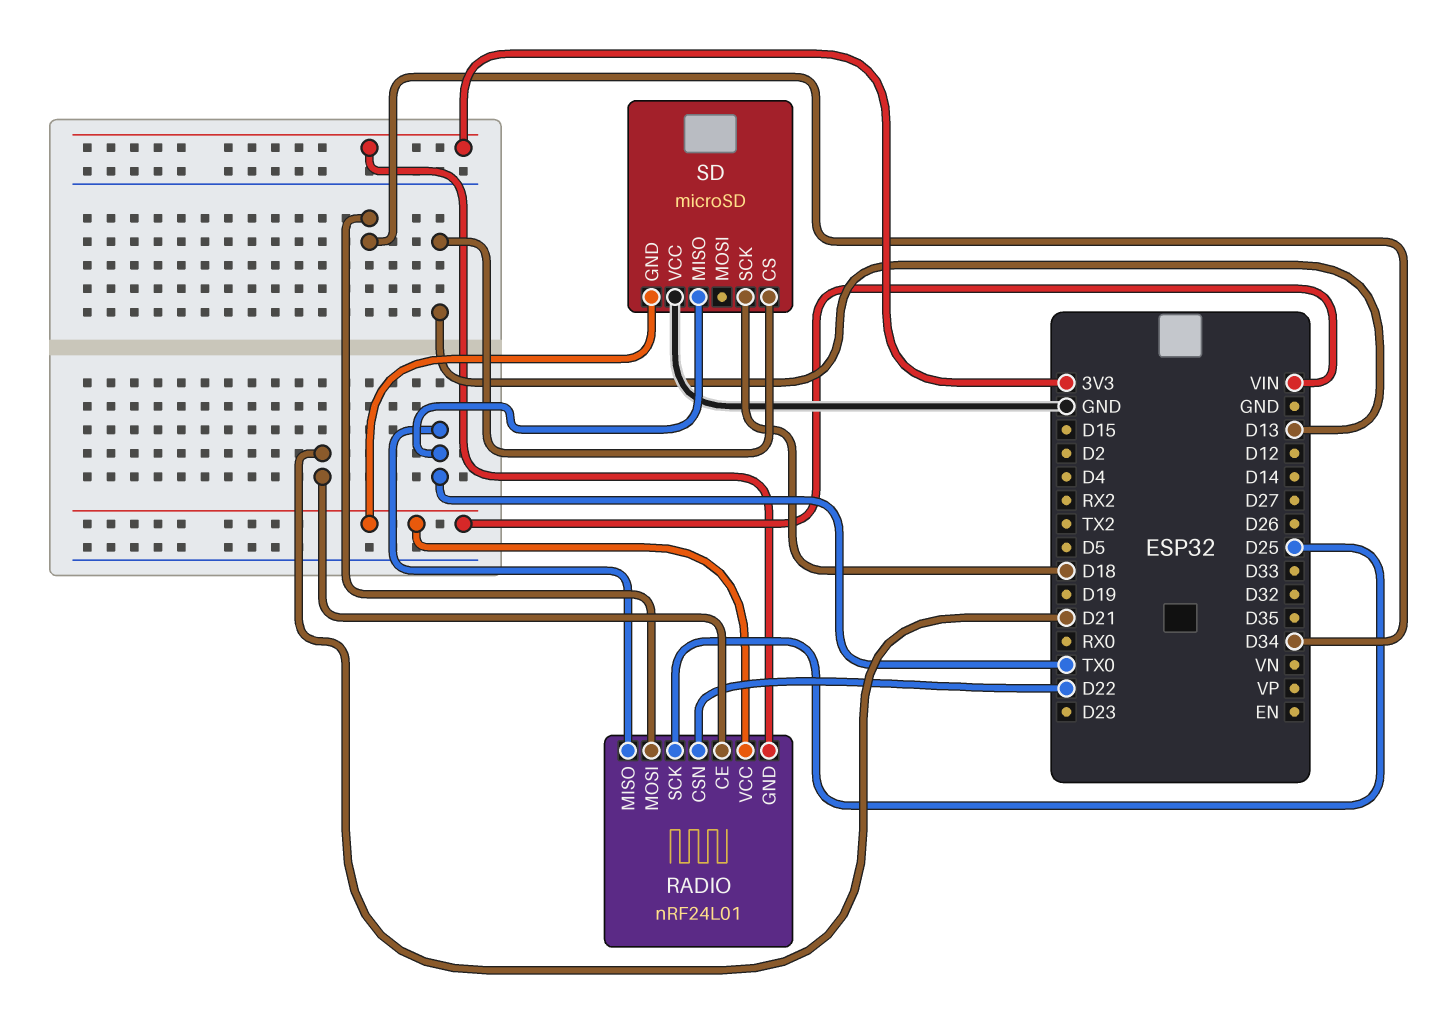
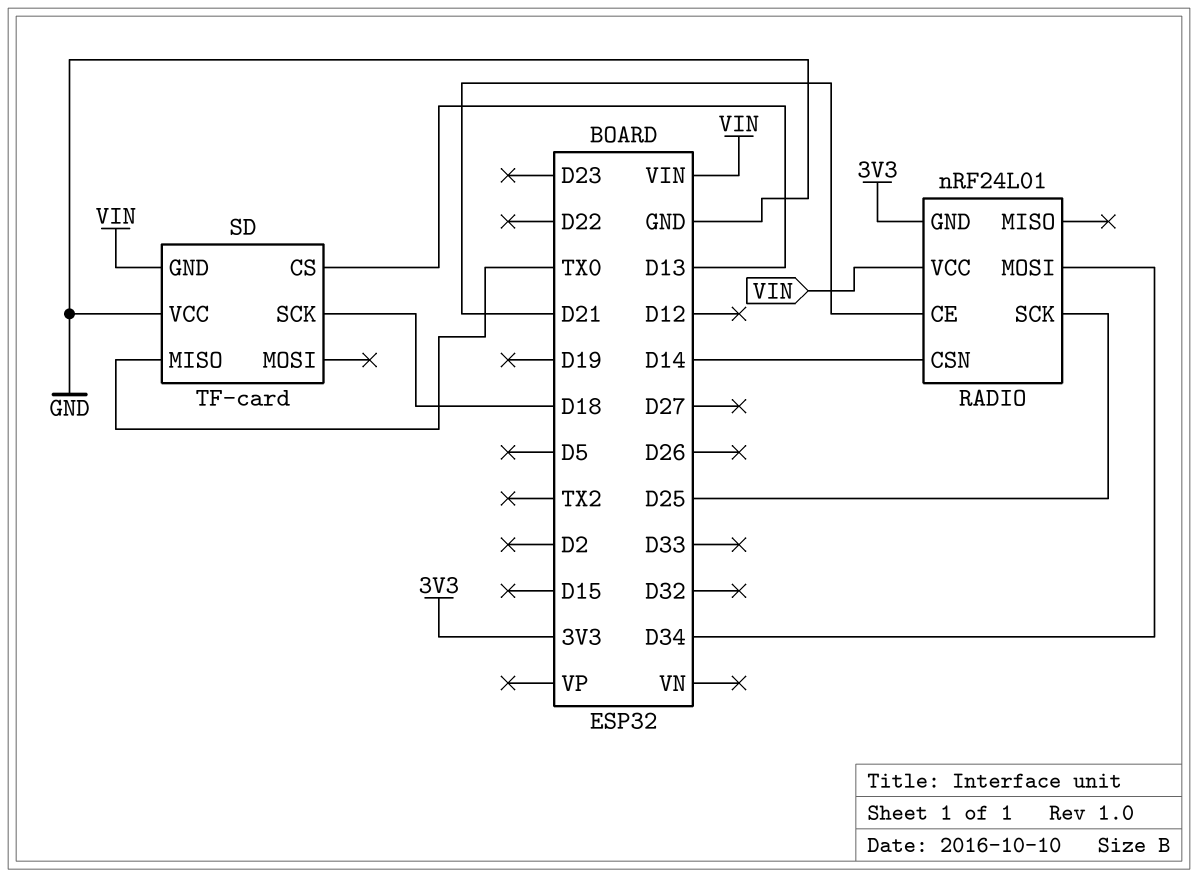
RADIO pin CSN: D22 -> D14
RADIO pin MISO: TX0 -> none
SD: microSD -> TF-card

